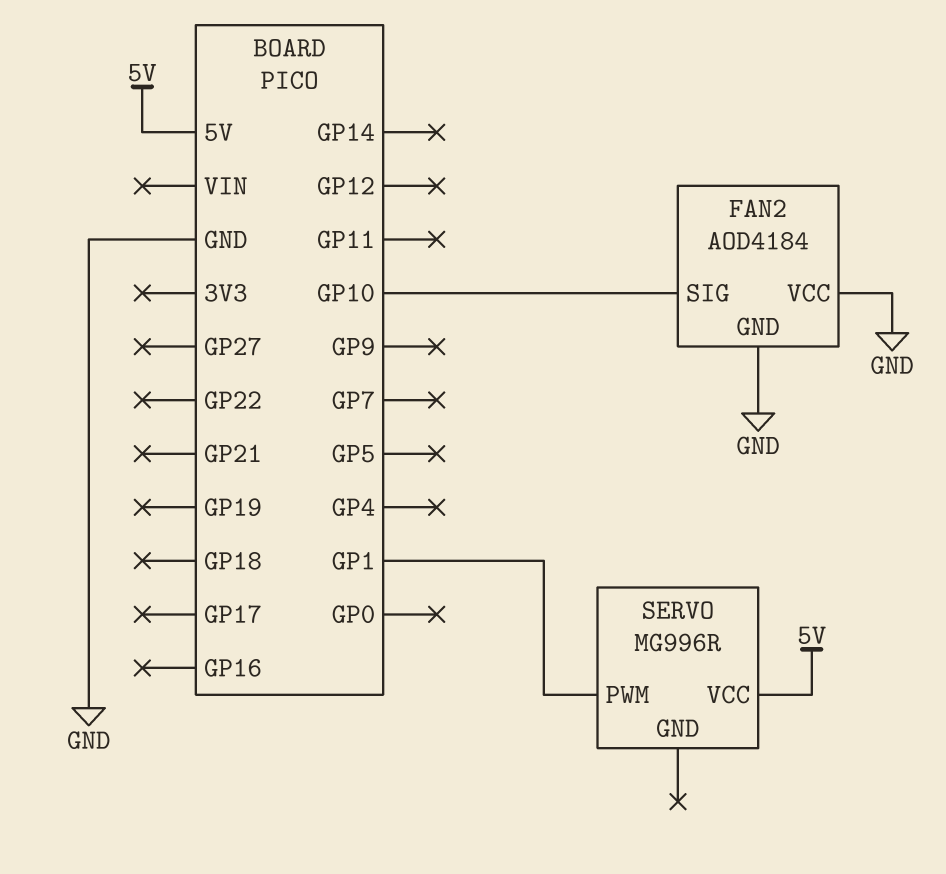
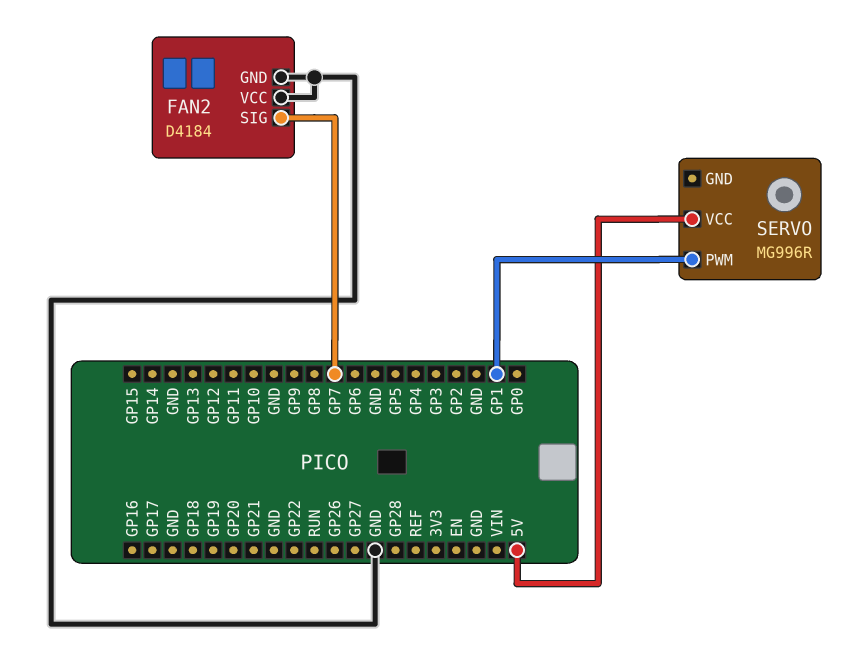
FAN2: AOD4184 -> D4184
FAN2 pin SIG: GP10 -> GP7

